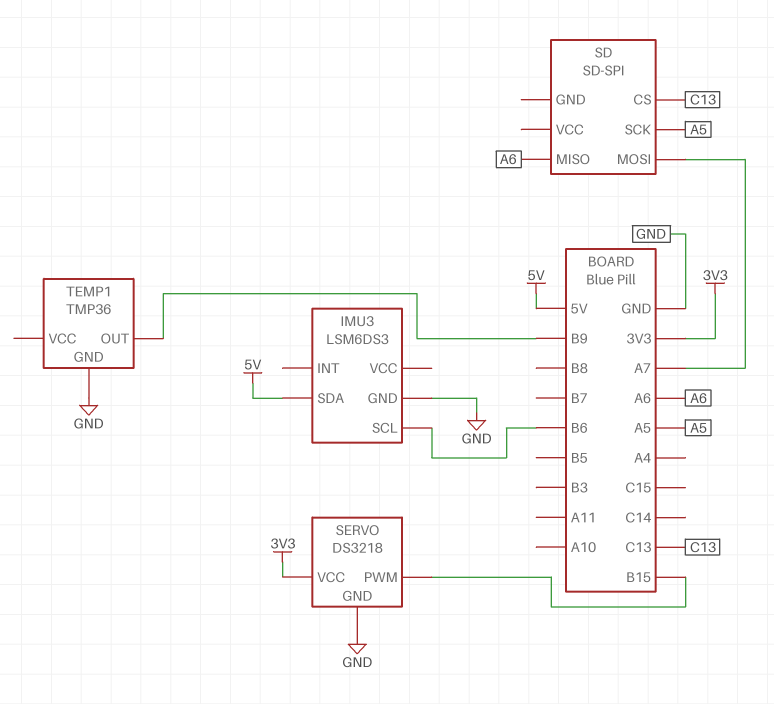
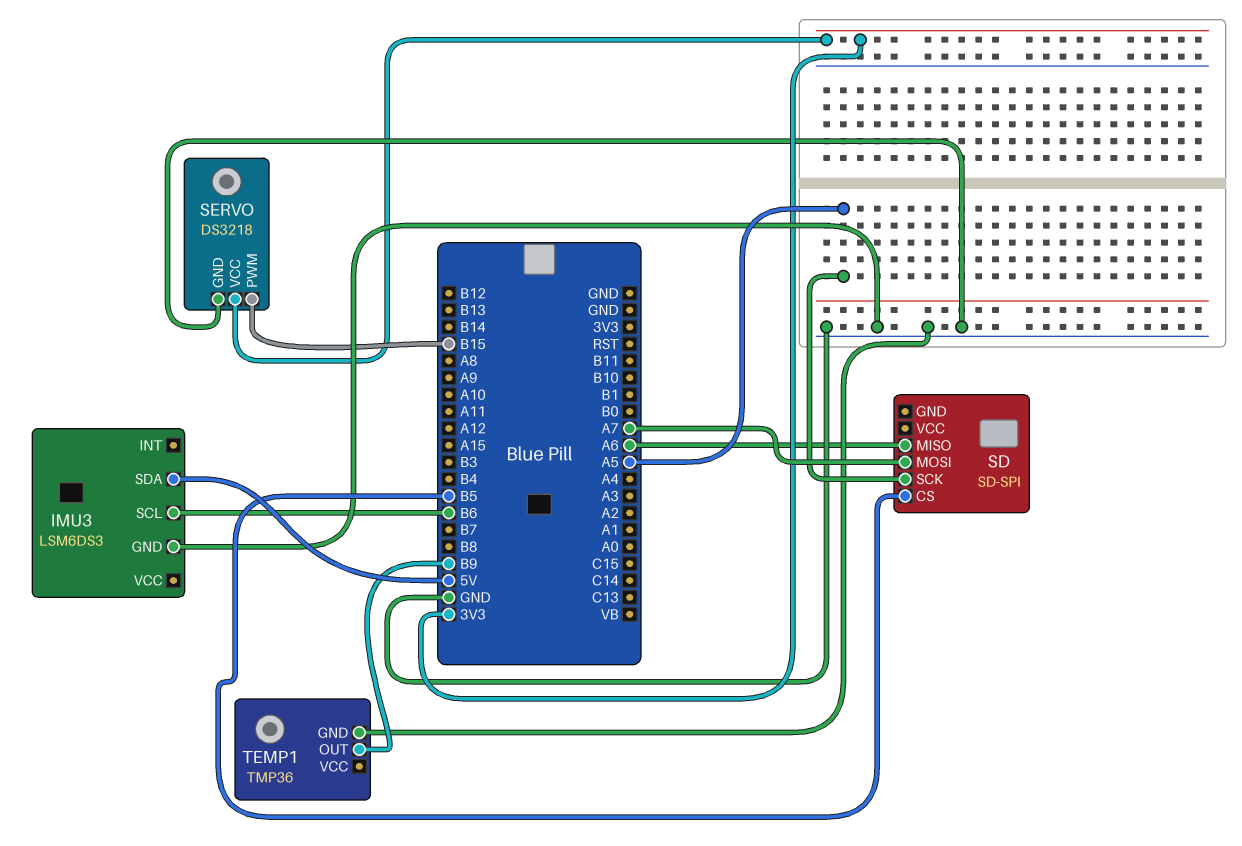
SD pin CS: C13 -> B5

